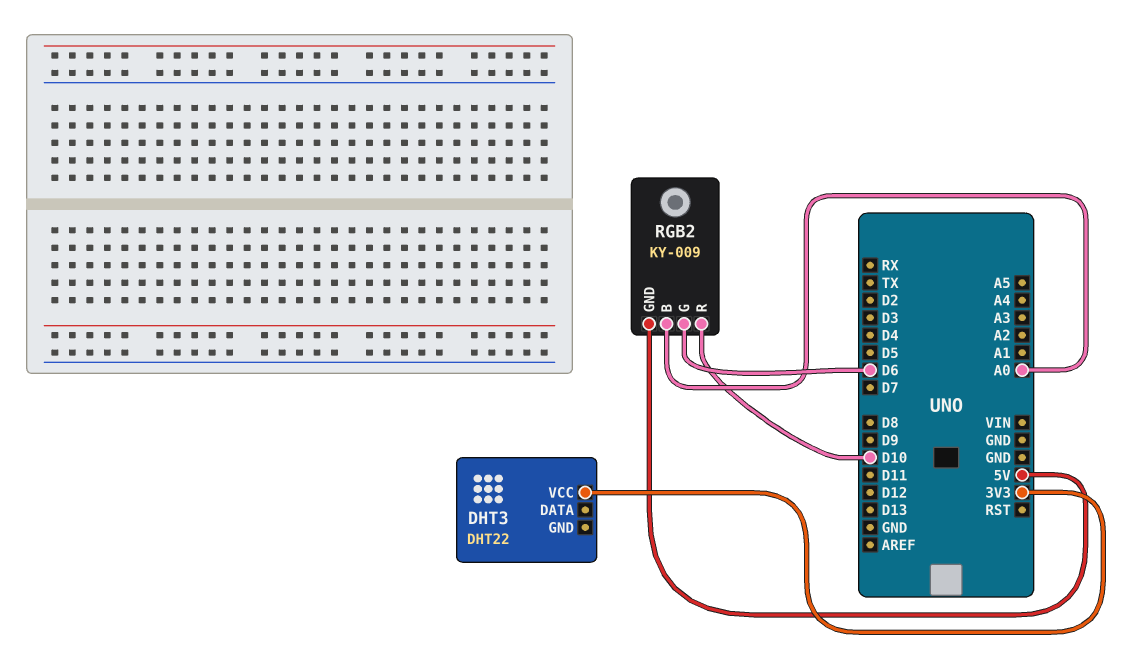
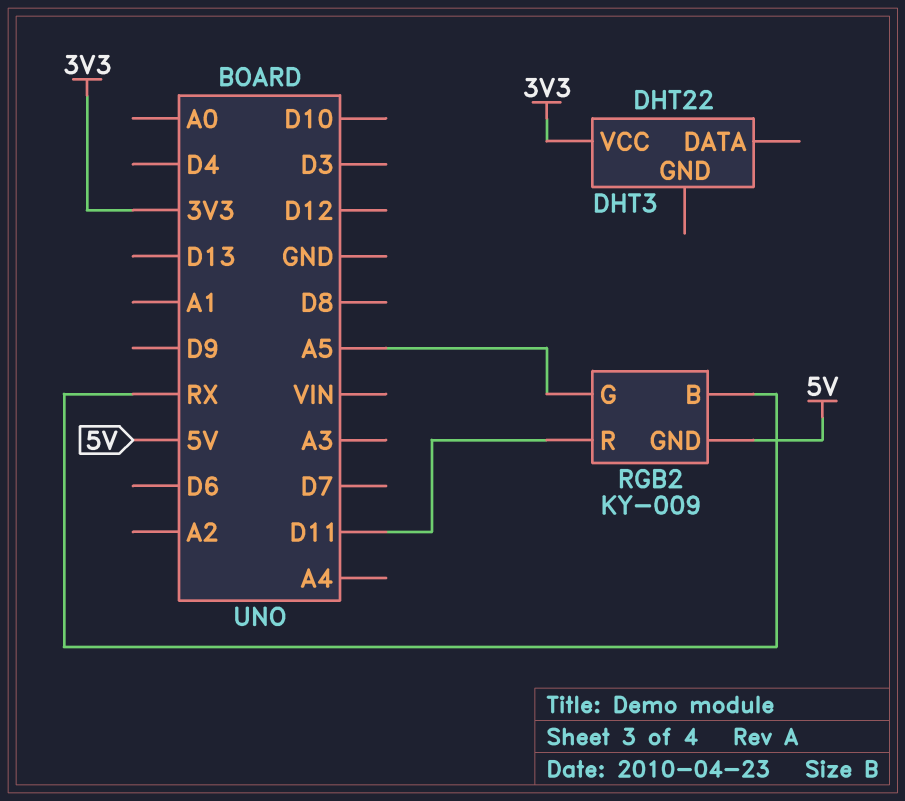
RGB2 pin B: A0 -> RX
RGB2 pin G: D6 -> A5
RGB2 pin R: D10 -> D11

